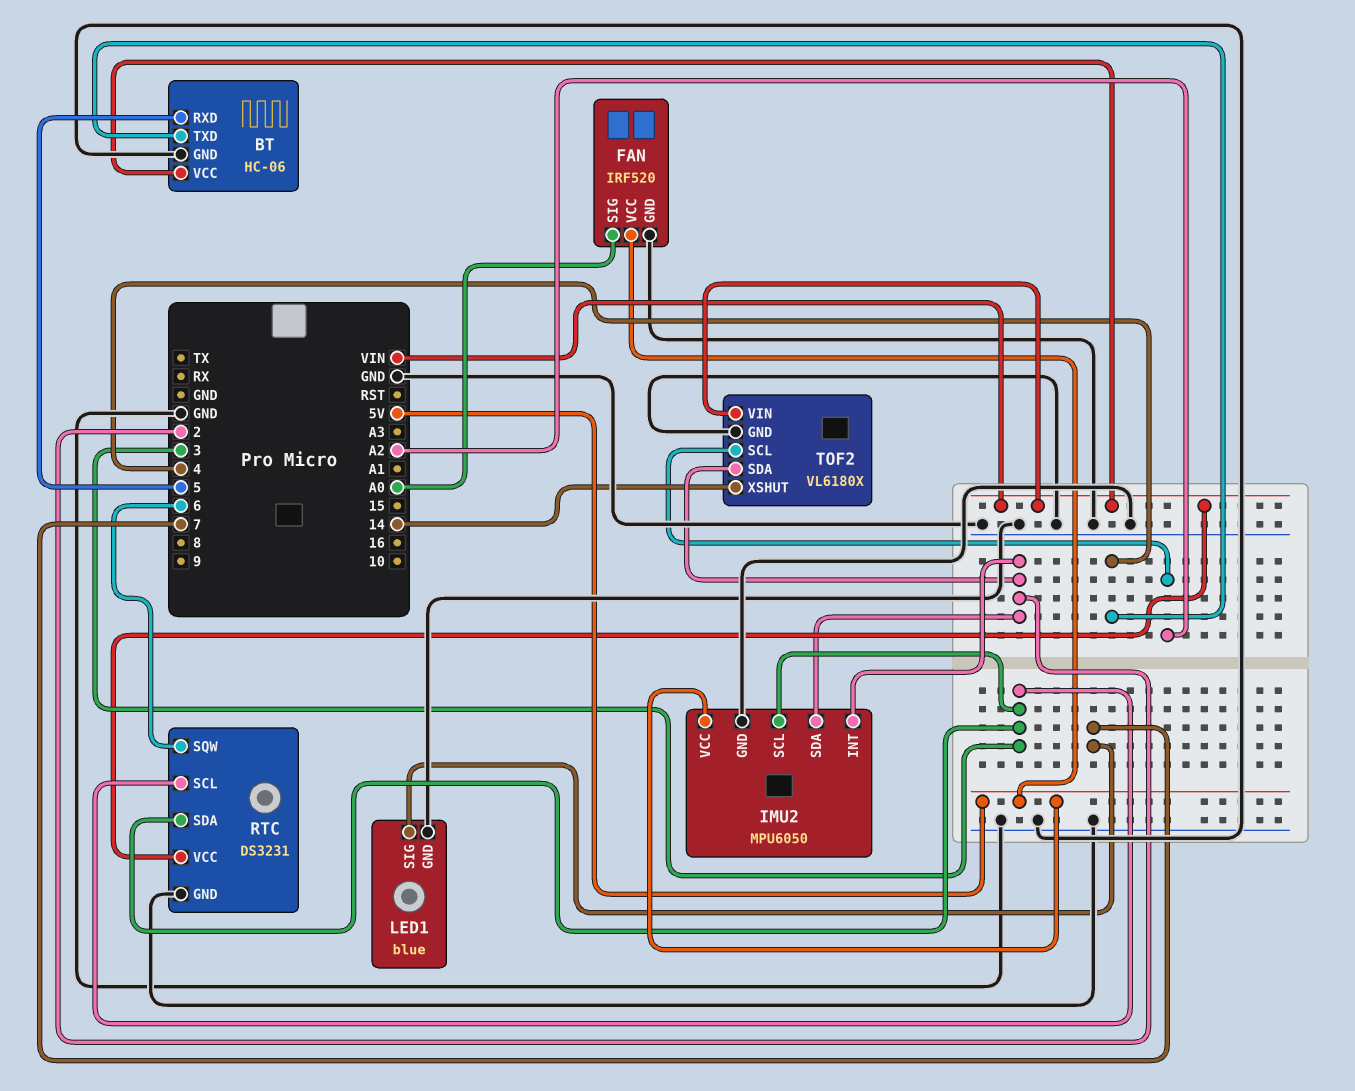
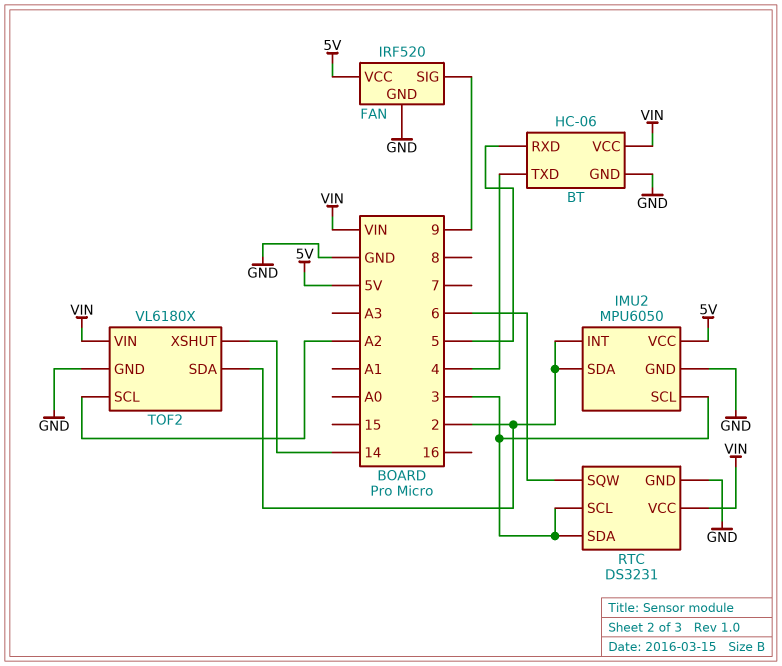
FAN pin SIG: A0 -> 9
LED1: blue -> none
LED1 pin GND: GND -> none
LED1 pin SIG: 7 -> none

